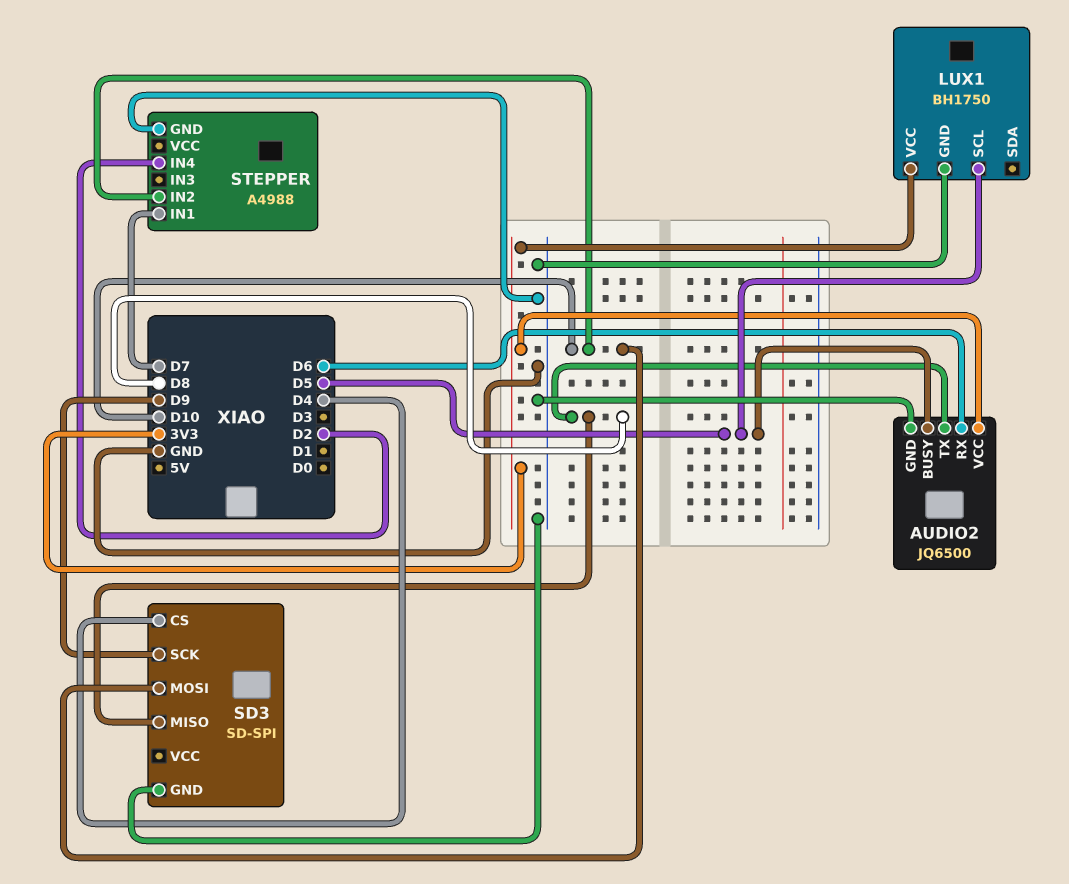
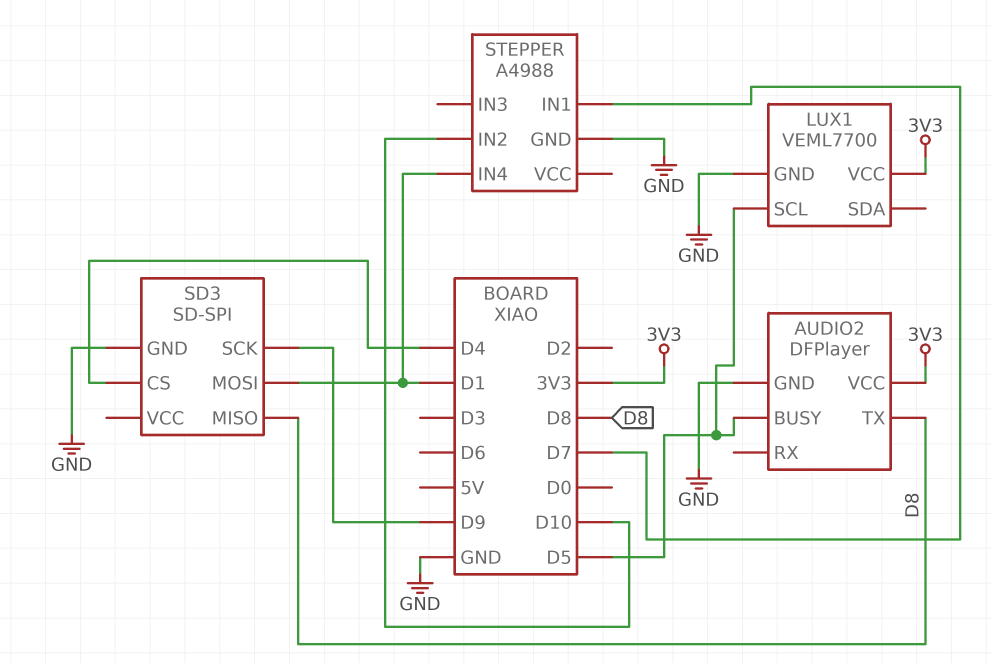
AUDIO2: JQ6500 -> DFPlayer
AUDIO2 pin RX: D6 -> none
LUX1: BH1750 -> VEML7700
SD3 pin MOSI: D10 -> D1
STEPPER pin IN4: D2 -> D1

